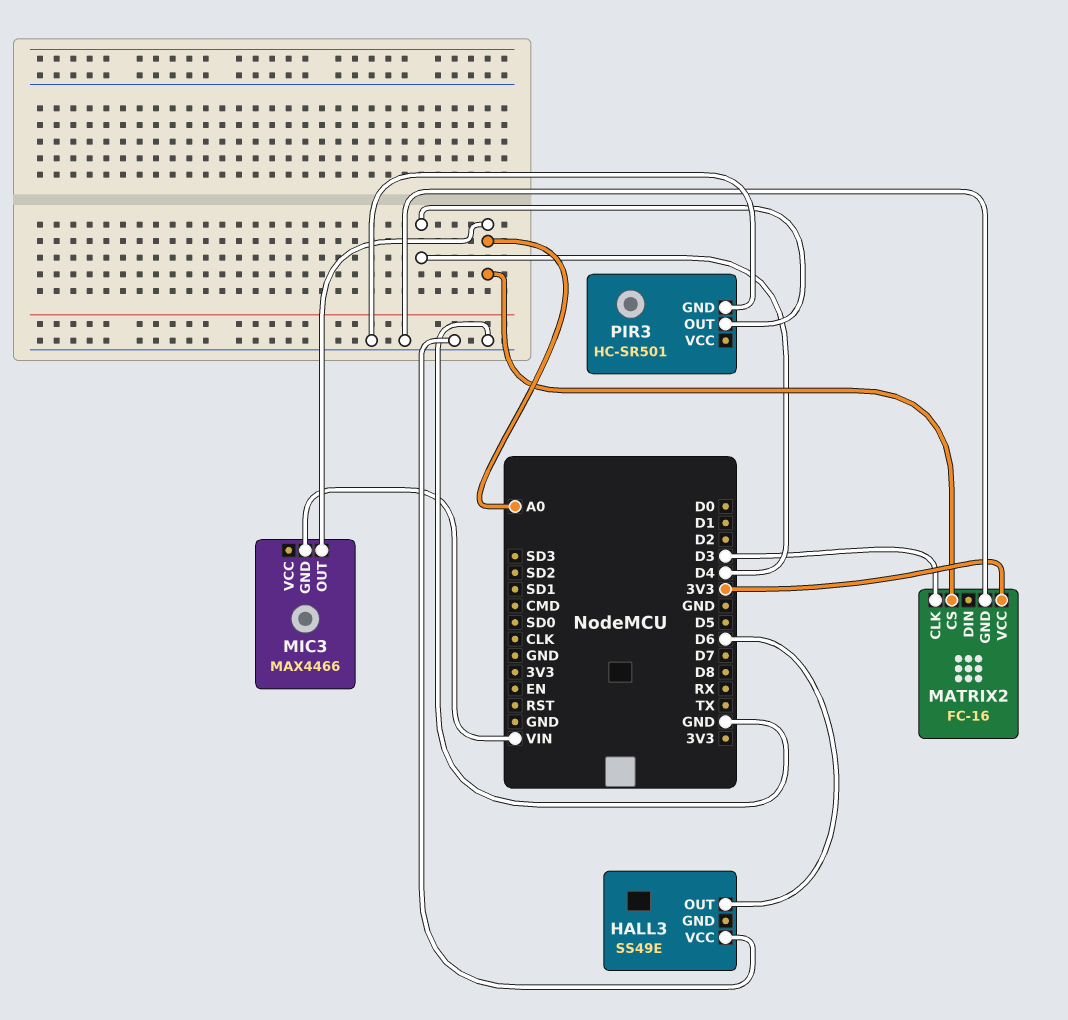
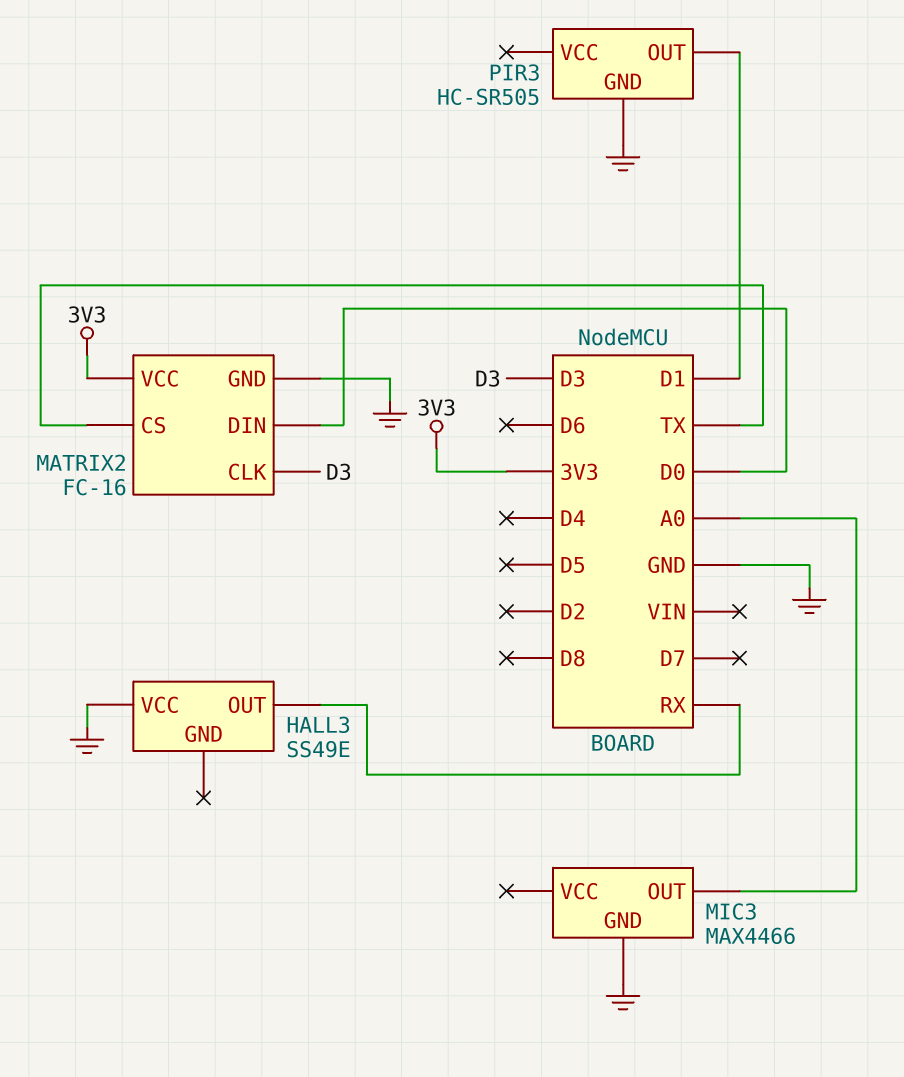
HALL3 pin OUT: D6 -> RX
MATRIX2 pin CS: A0 -> TX
MATRIX2 pin DIN: none -> D0
MIC3 pin GND: VIN -> GND
PIR3: HC-SR501 -> HC-SR505
PIR3 pin OUT: D4 -> D1

